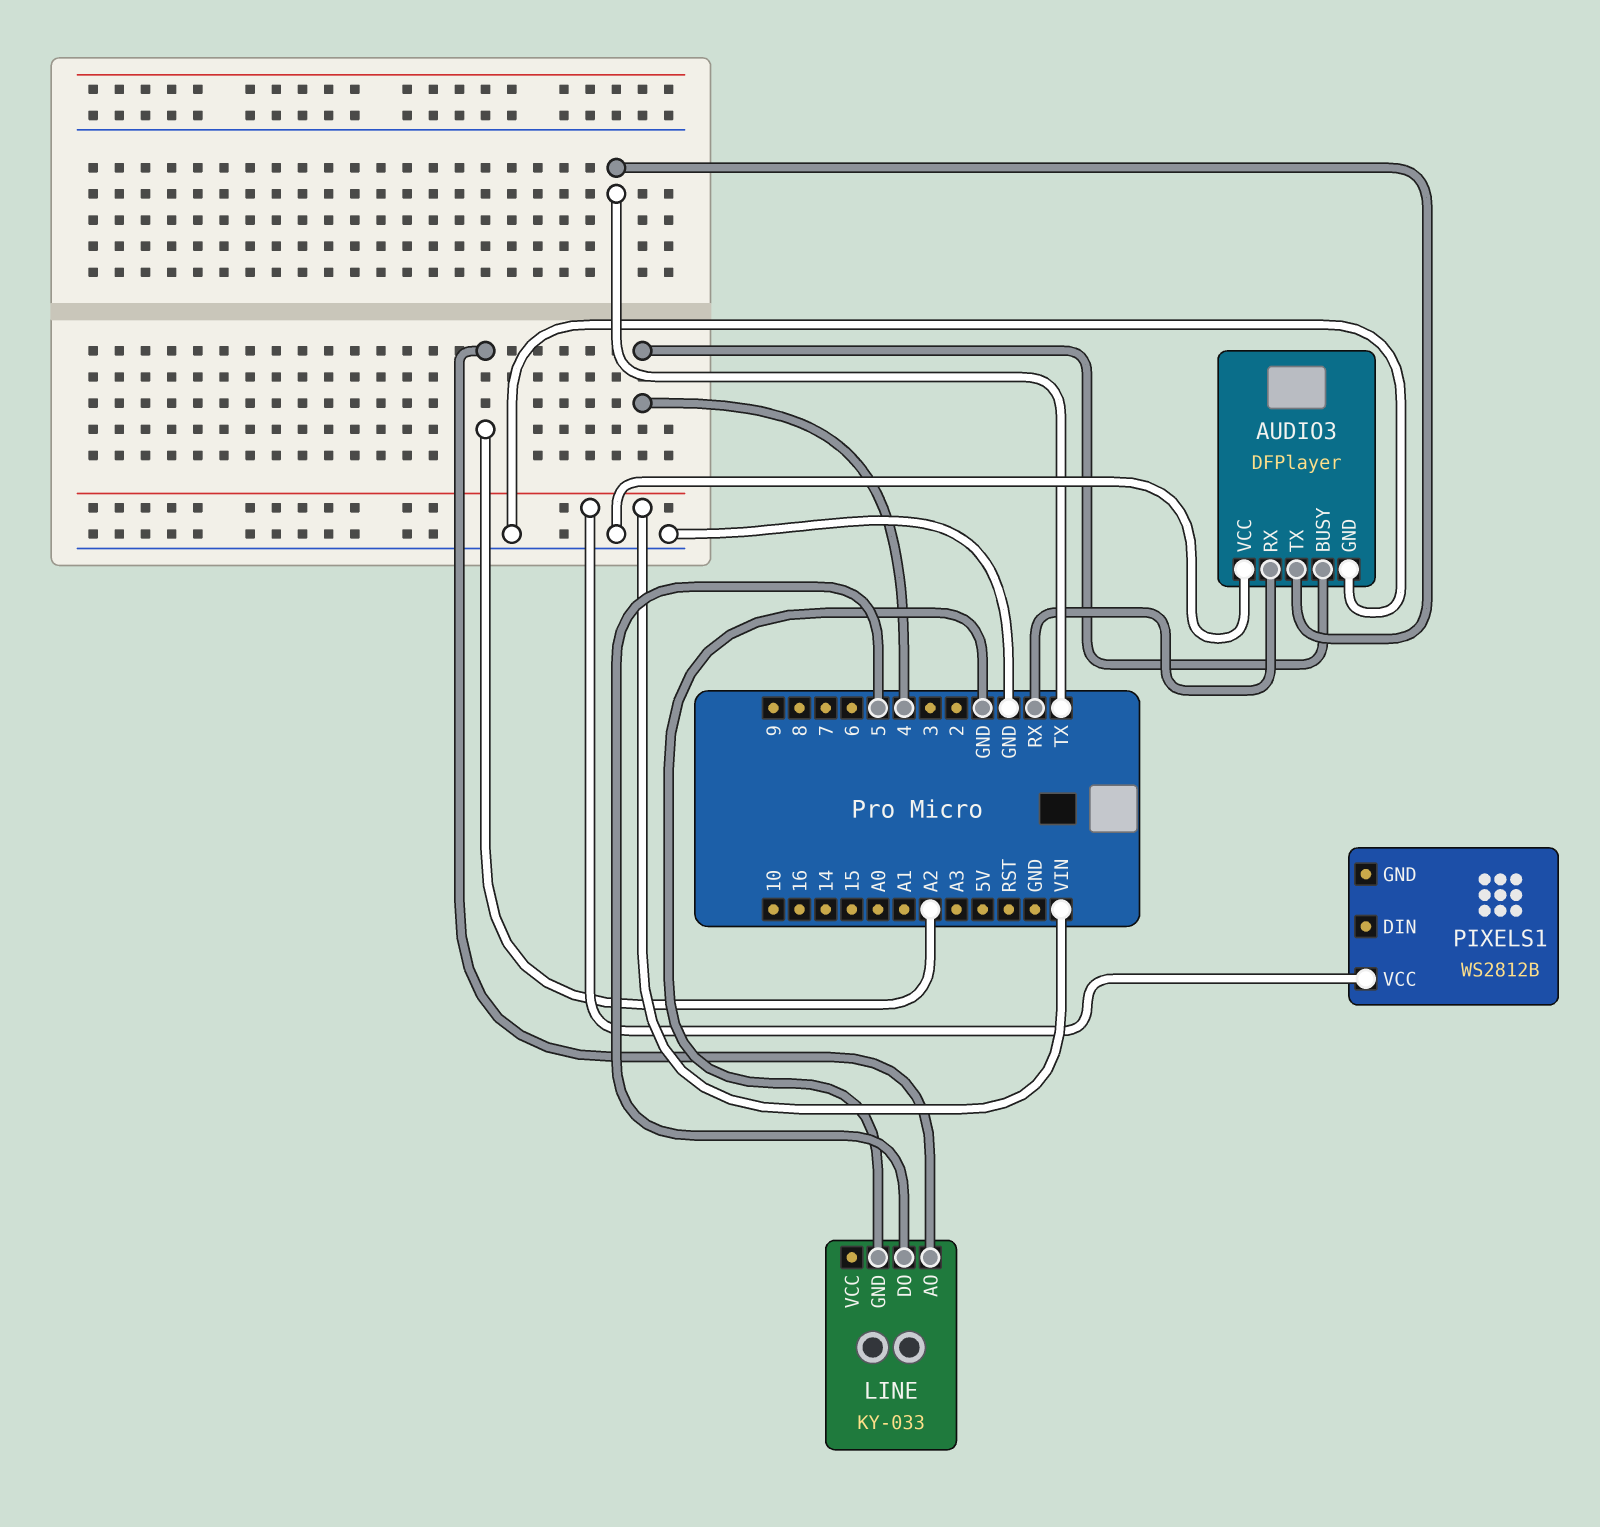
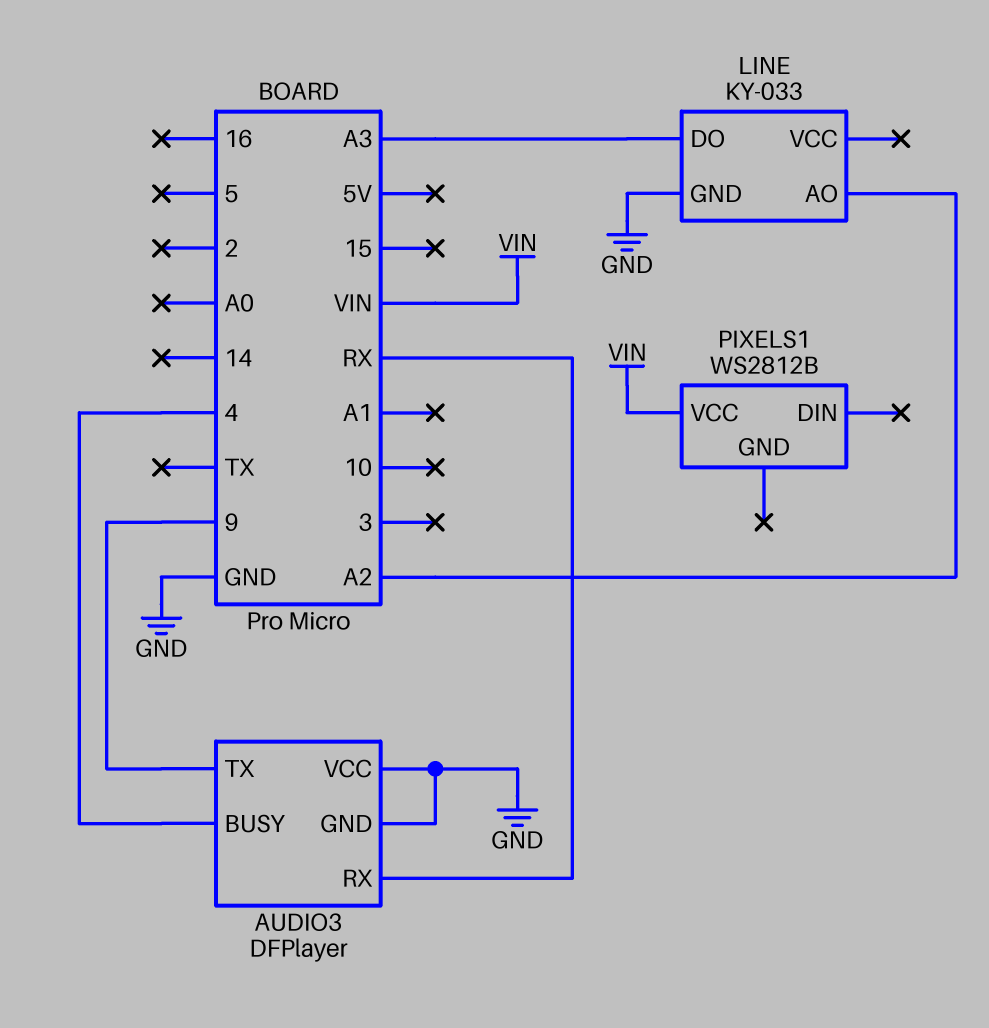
AUDIO3 pin TX: TX -> 9
LINE pin DO: 5 -> A3

